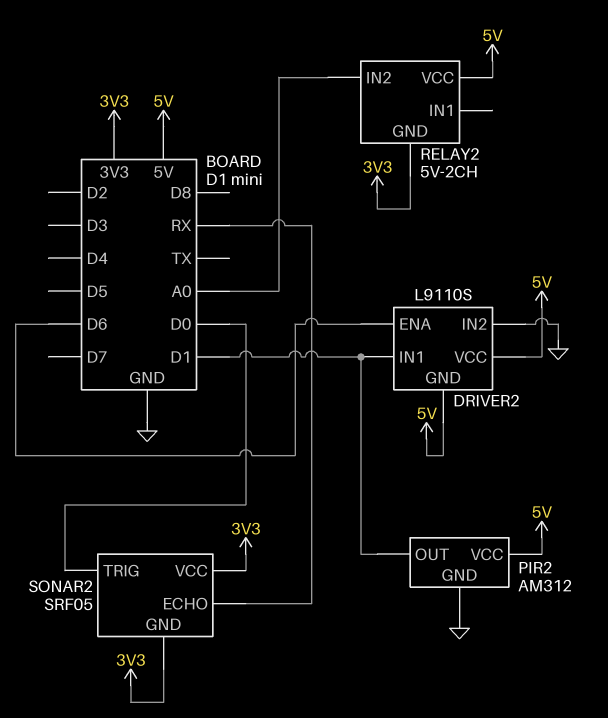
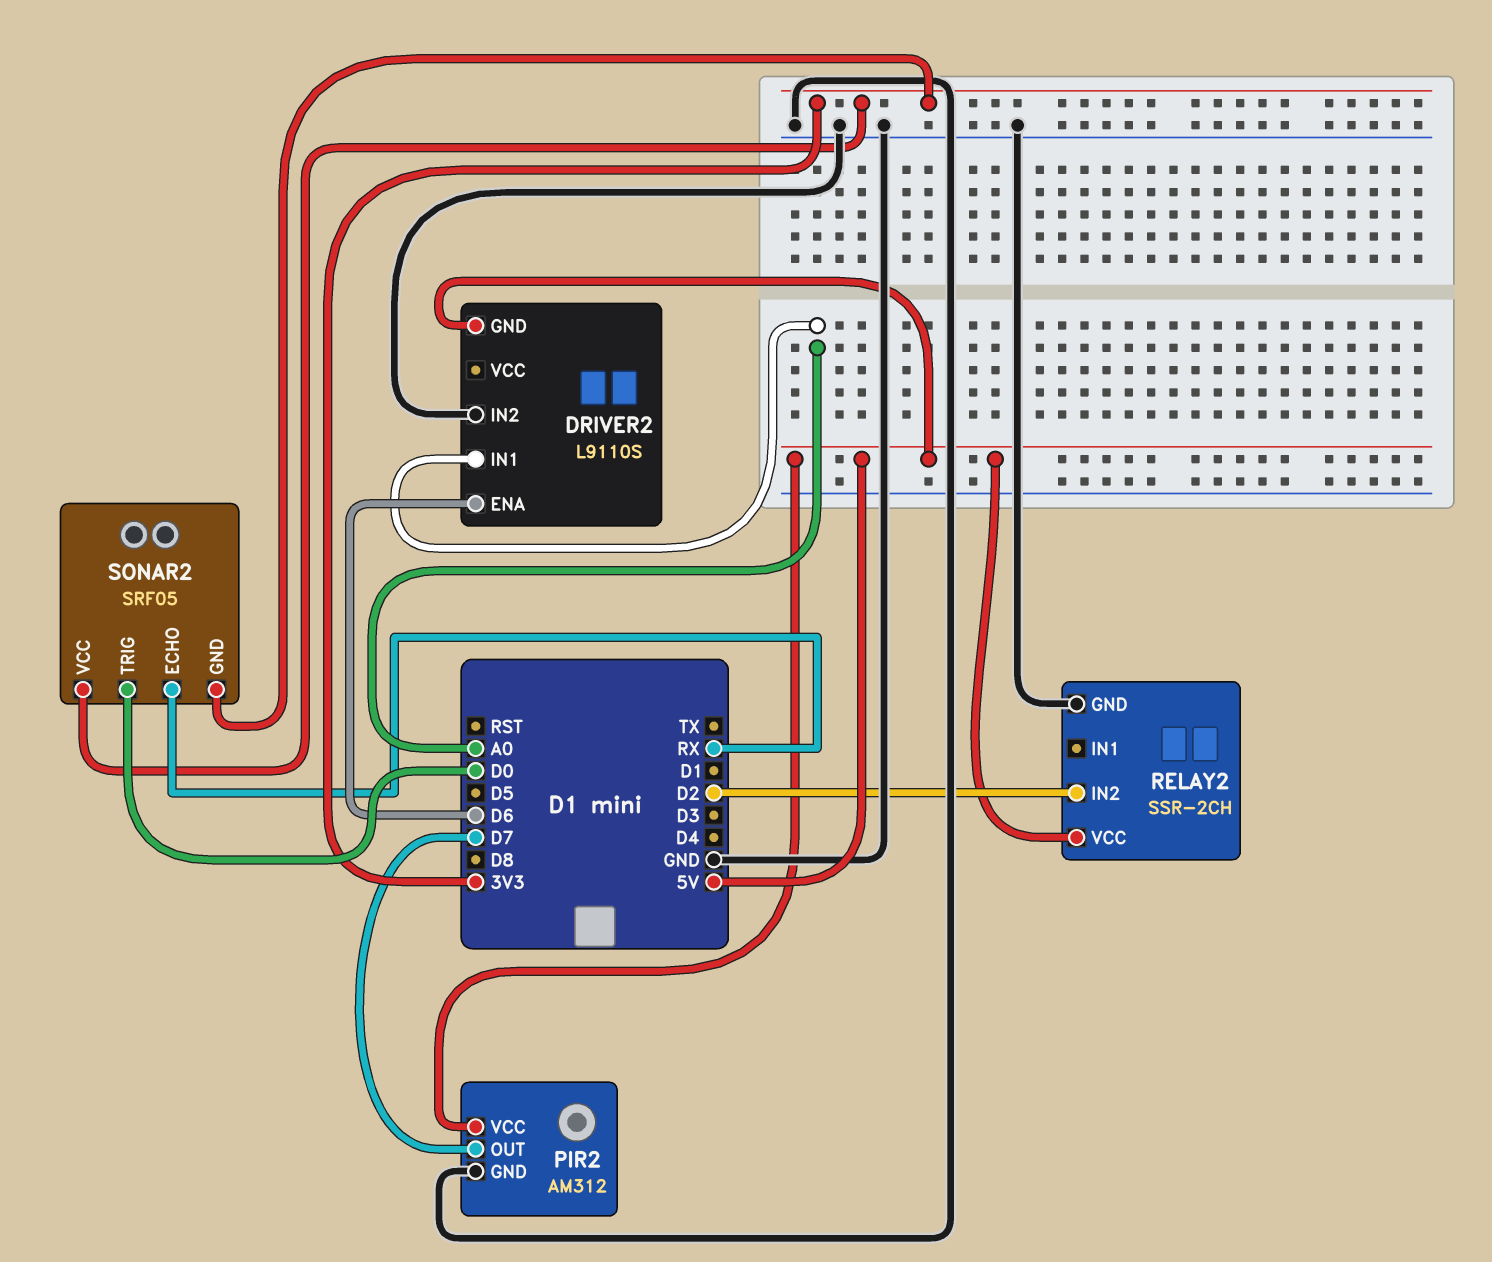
DRIVER2 pin IN1: D1 -> A0
DRIVER2 pin VCC: 5V -> none
PIR2 pin OUT: D1 -> D7
RELAY2: 5V-2CH -> SSR-2CH
RELAY2 pin GND: 3V3 -> GND
RELAY2 pin IN2: A0 -> D2

